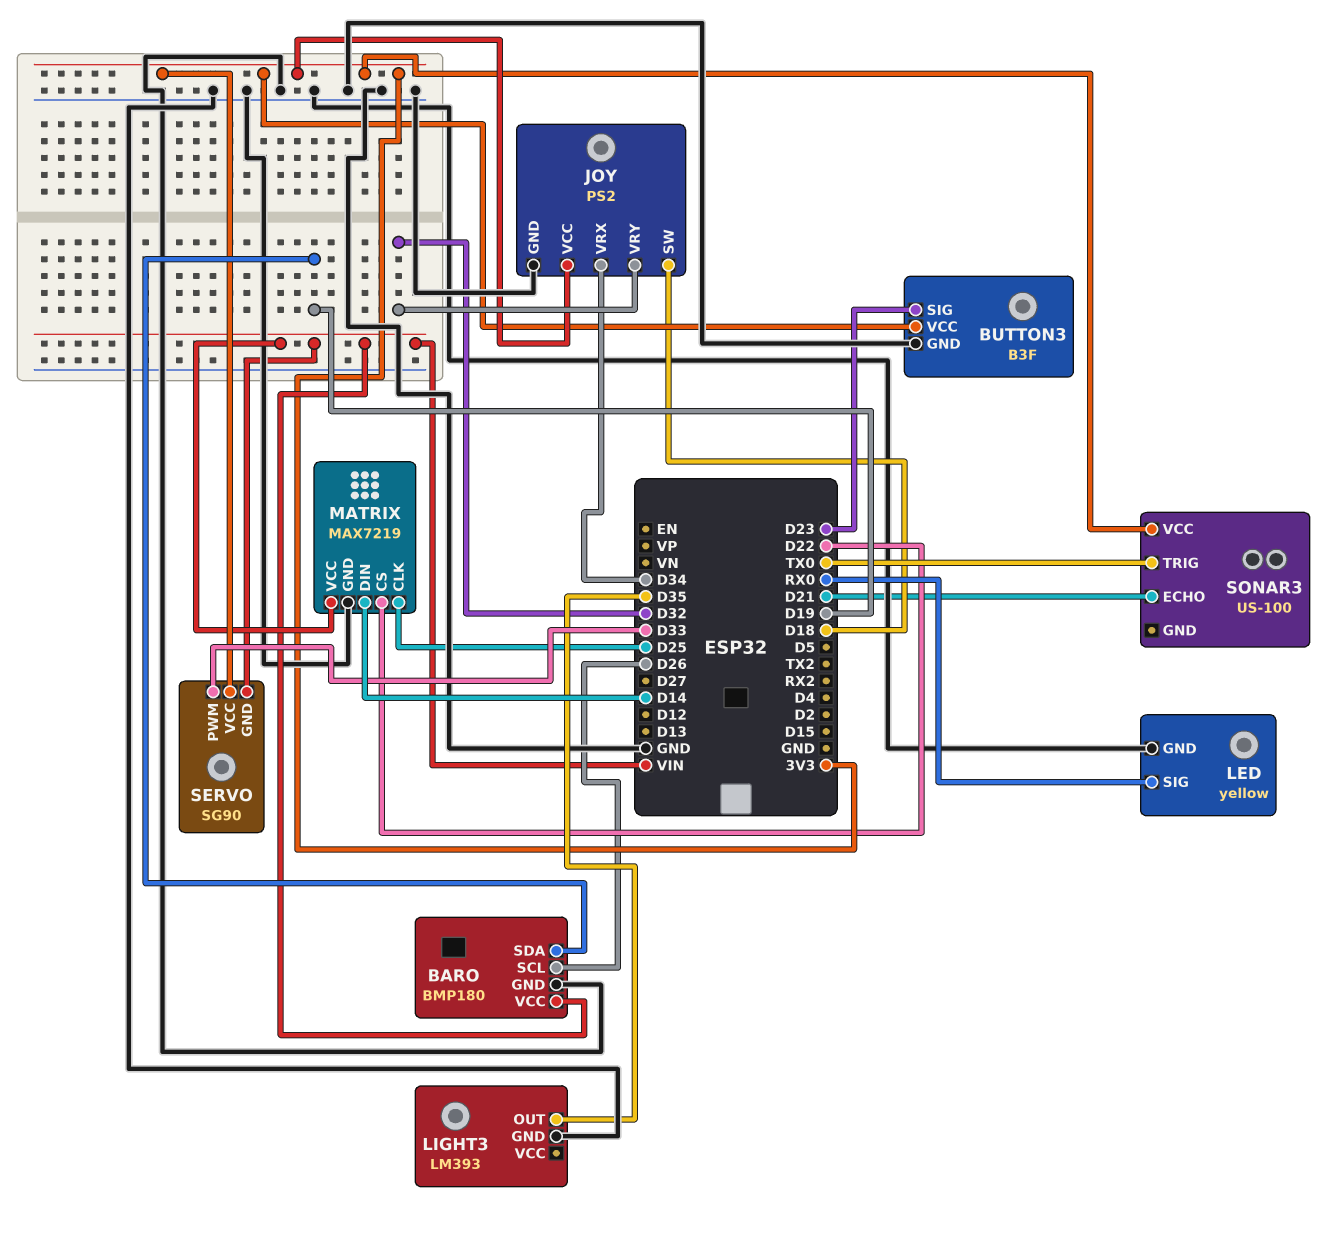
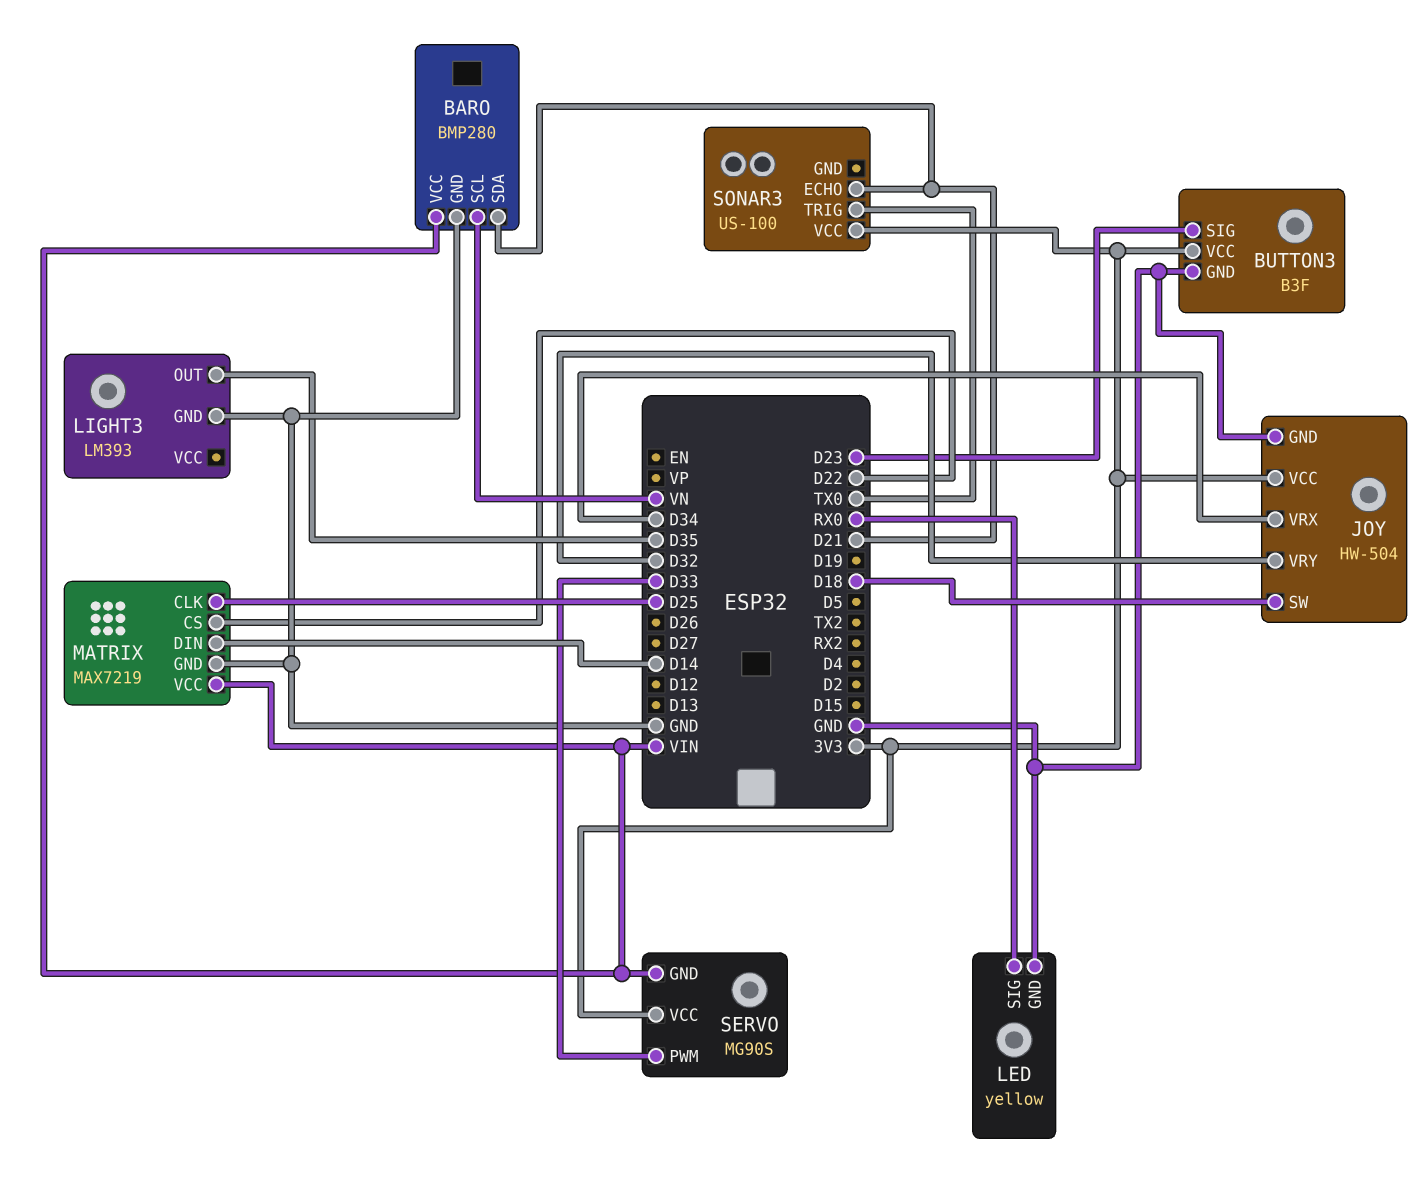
BARO: BMP180 -> BMP280
BARO pin SCL: D26 -> VN
BARO pin SDA: D19 -> D21
JOY: PS2 -> HW-504
SERVO: SG90 -> MG90S

